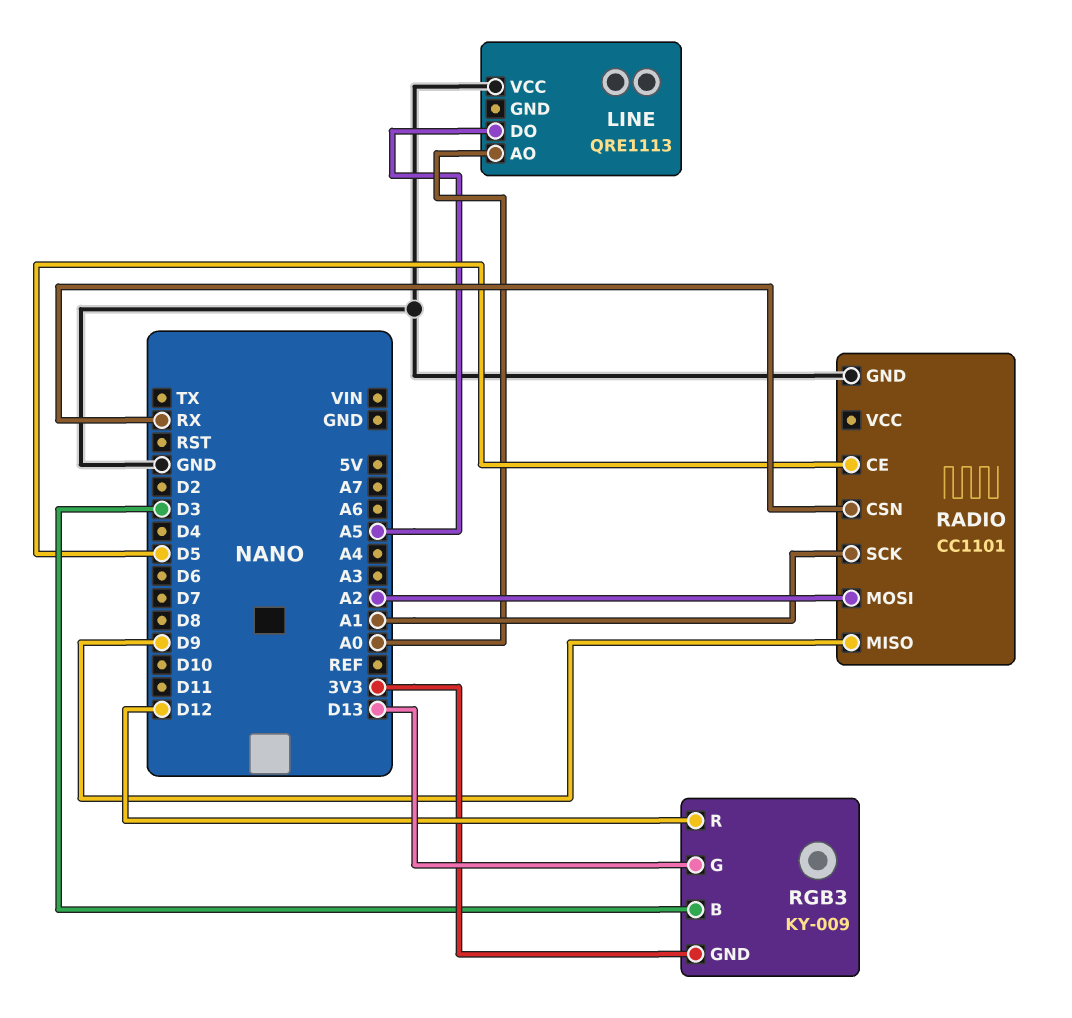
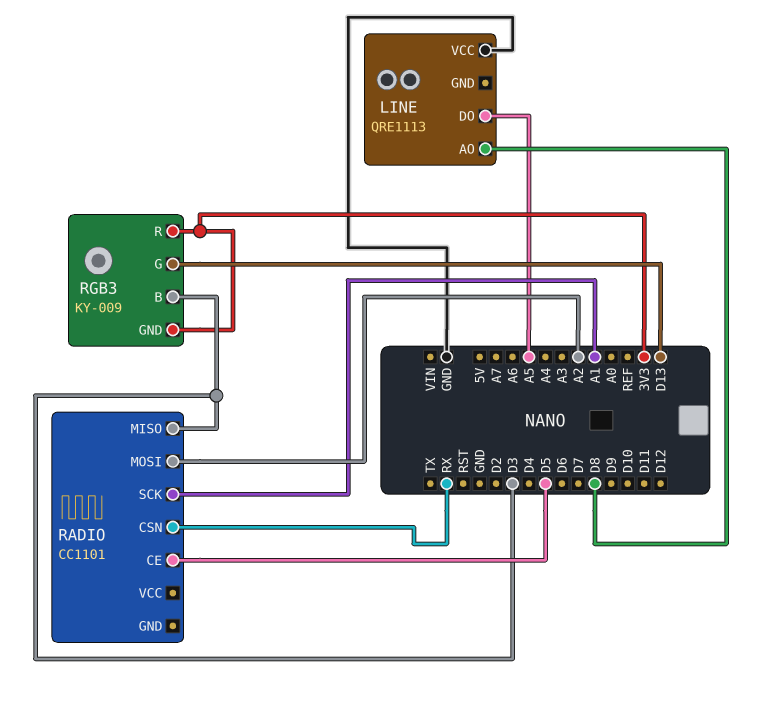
LINE pin AO: A0 -> D8
RADIO pin GND: GND -> none
RADIO pin MISO: D9 -> D3
RGB3 pin R: D12 -> 3V3

